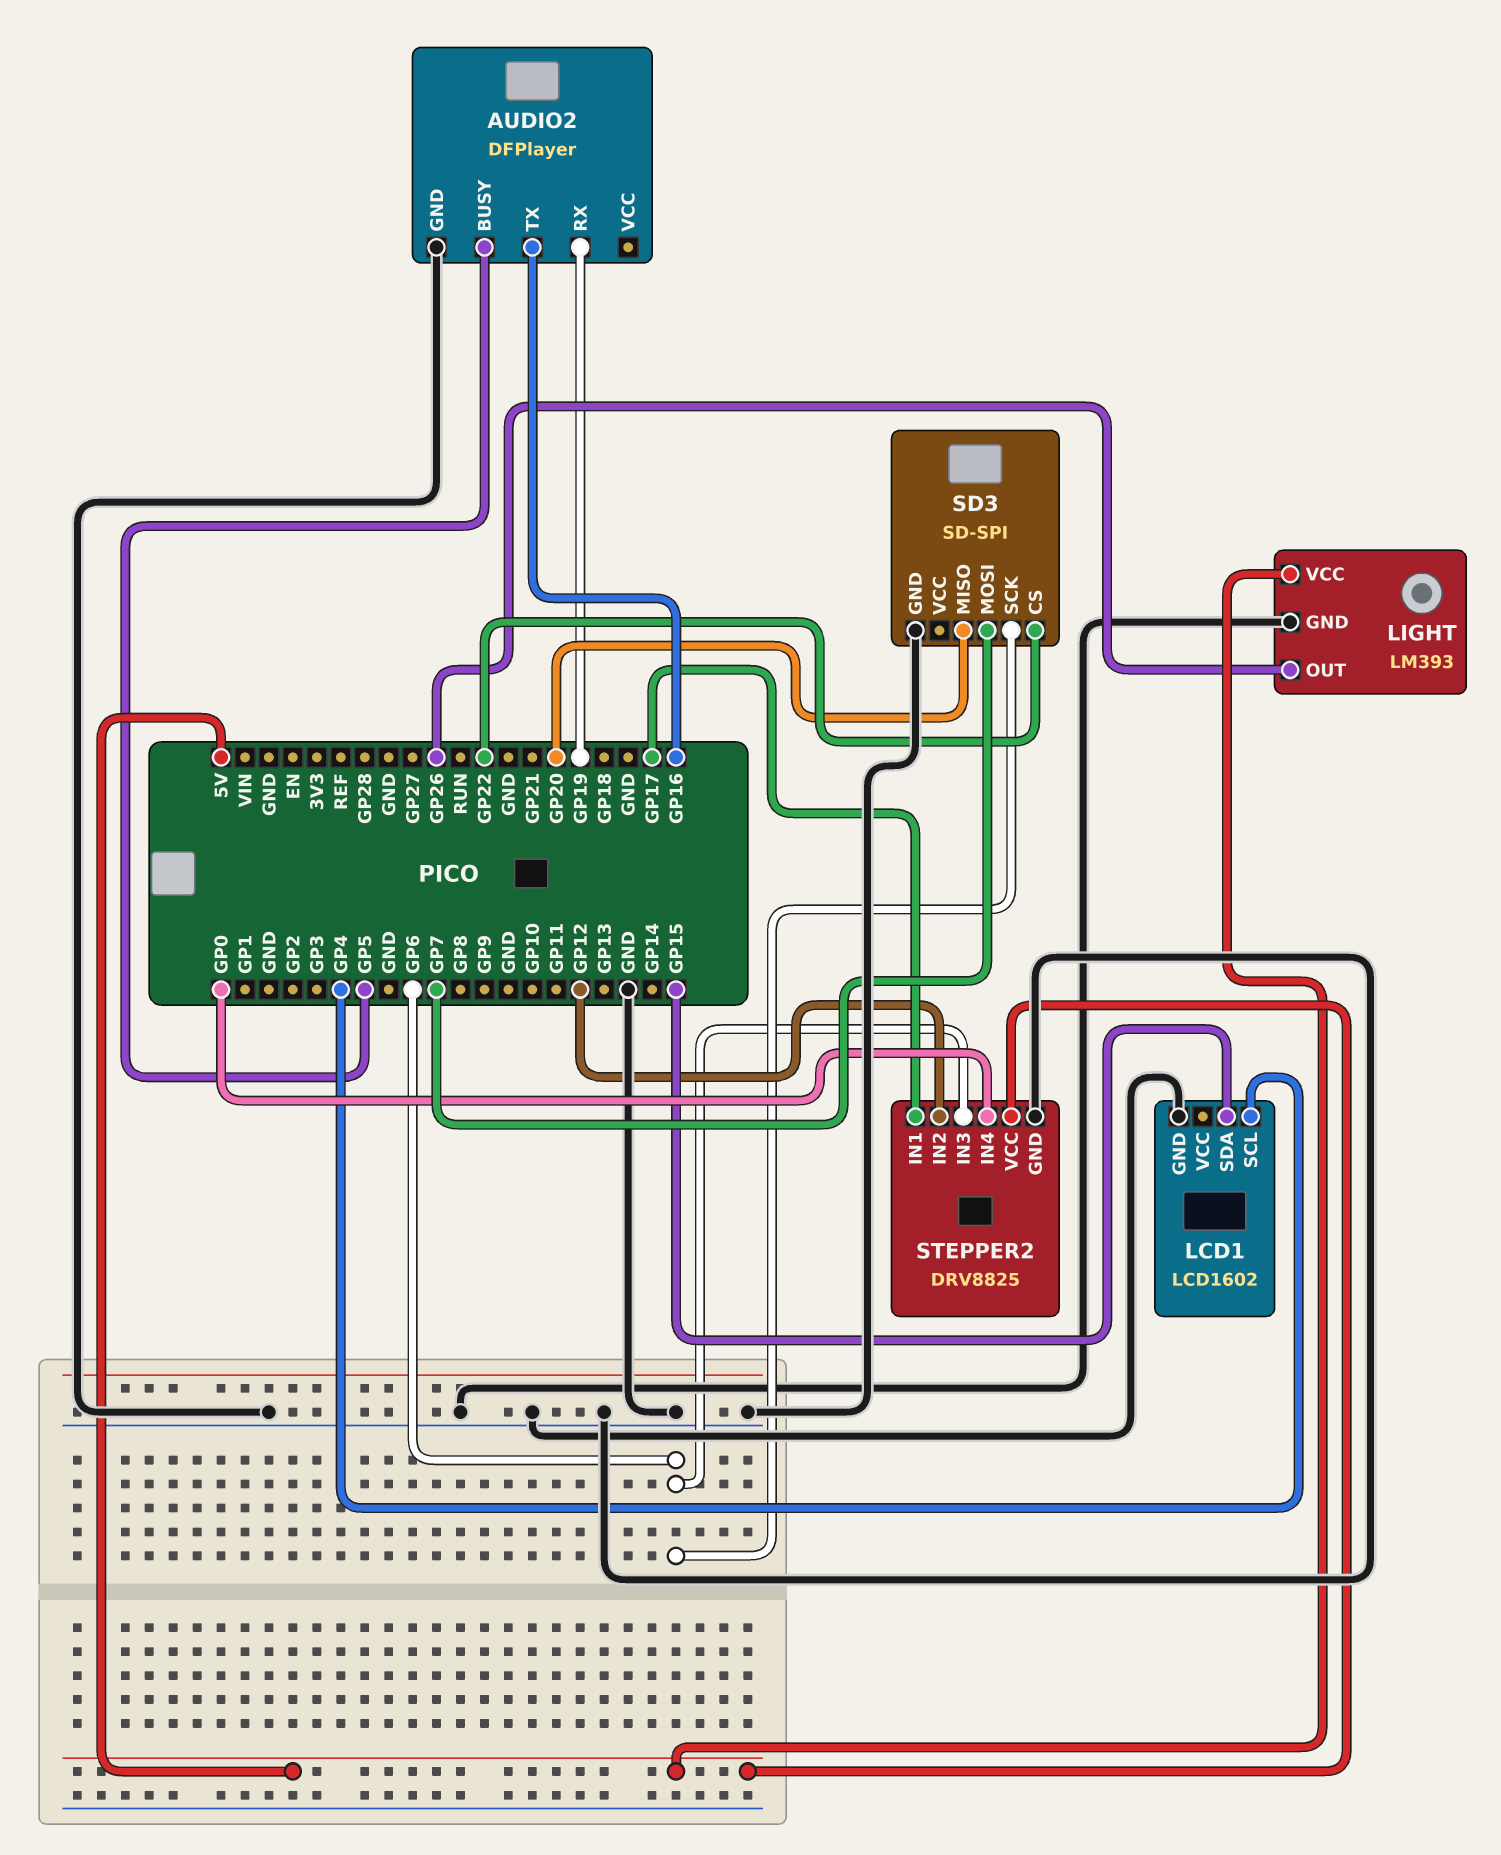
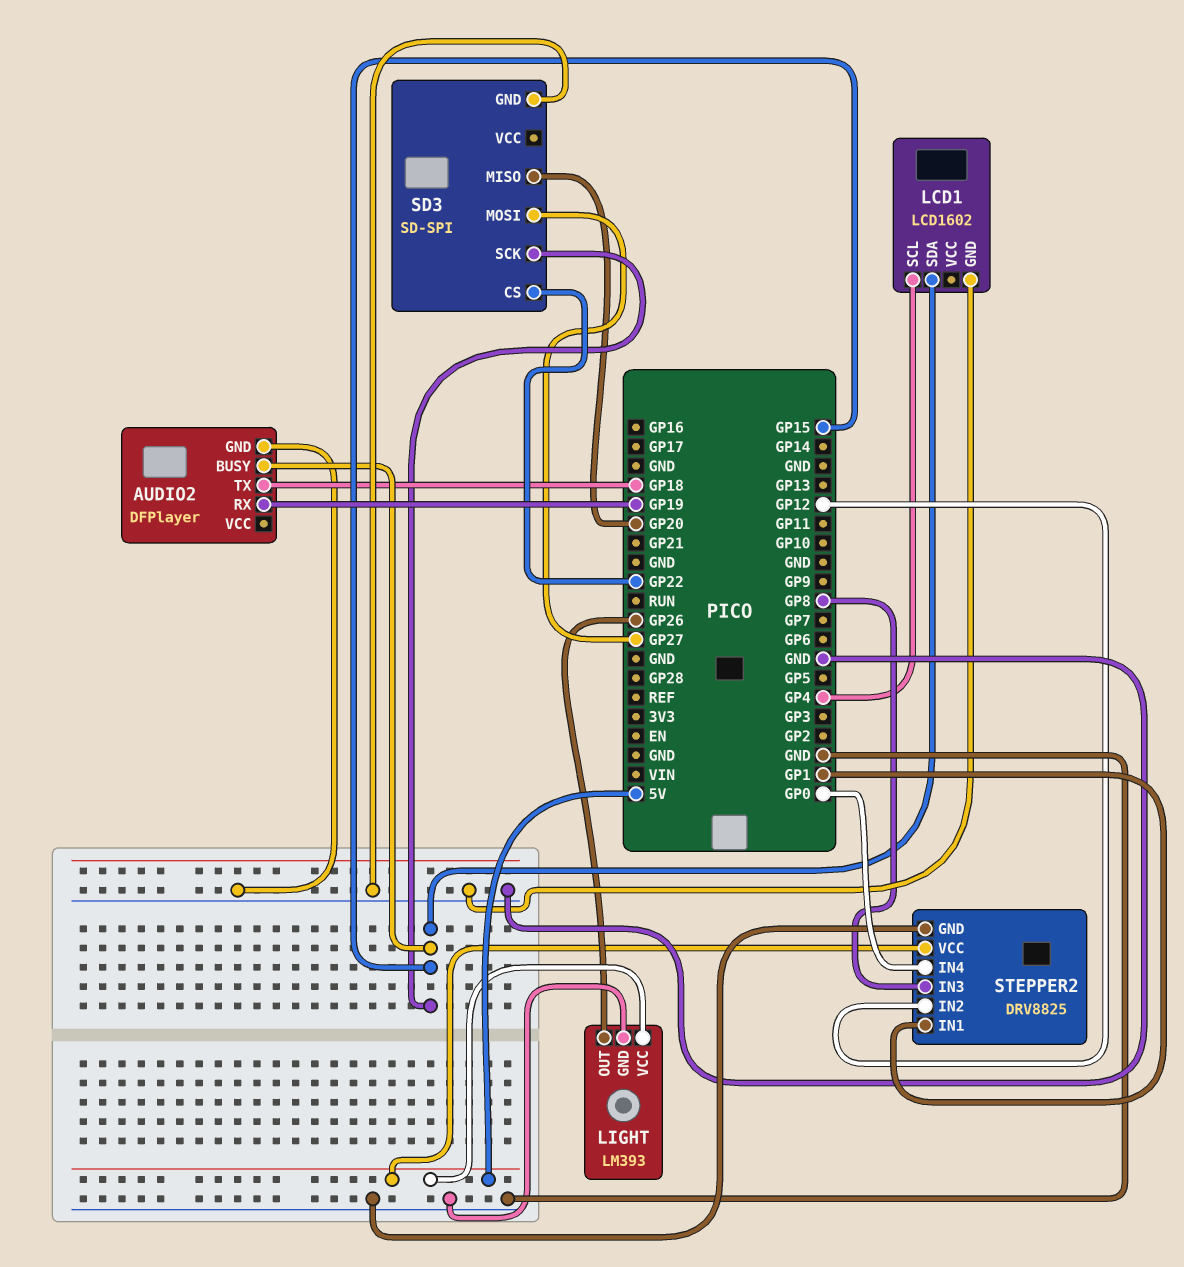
AUDIO2 pin BUSY: GP5 -> GP15
AUDIO2 pin TX: GP16 -> GP18
SD3 pin MOSI: GP7 -> GP27
SD3 pin SCK: GP6 -> GP15
STEPPER2 pin IN1: GP17 -> GP1
STEPPER2 pin IN3: GP6 -> GP8

